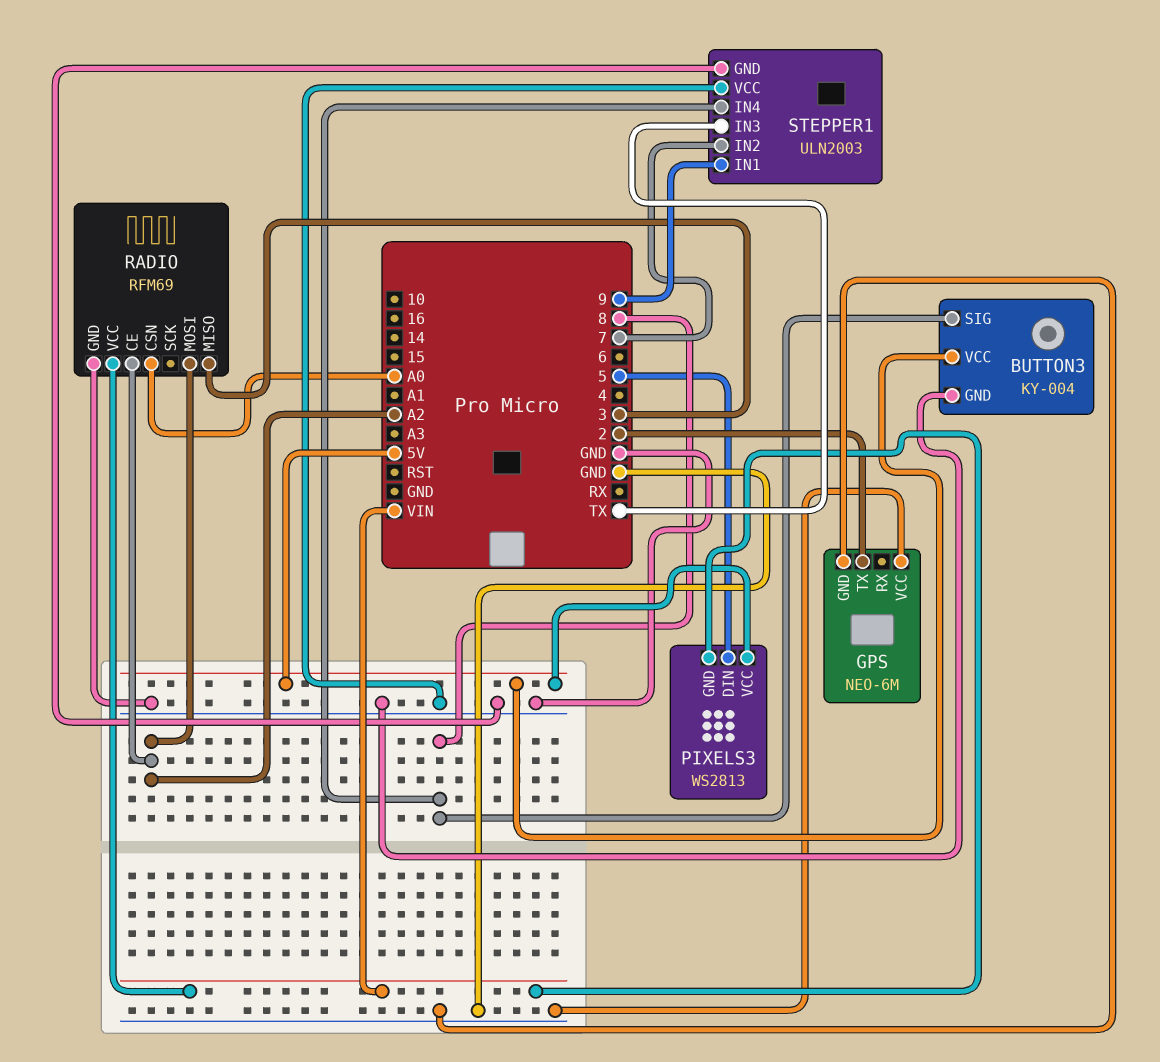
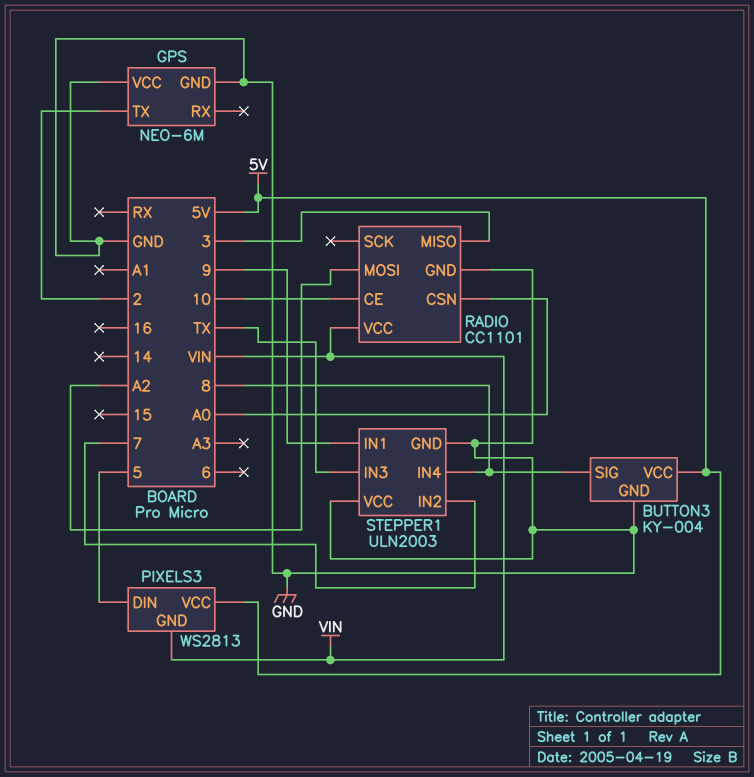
RADIO: RFM69 -> CC1101
RADIO pin CE: A2 -> 10

